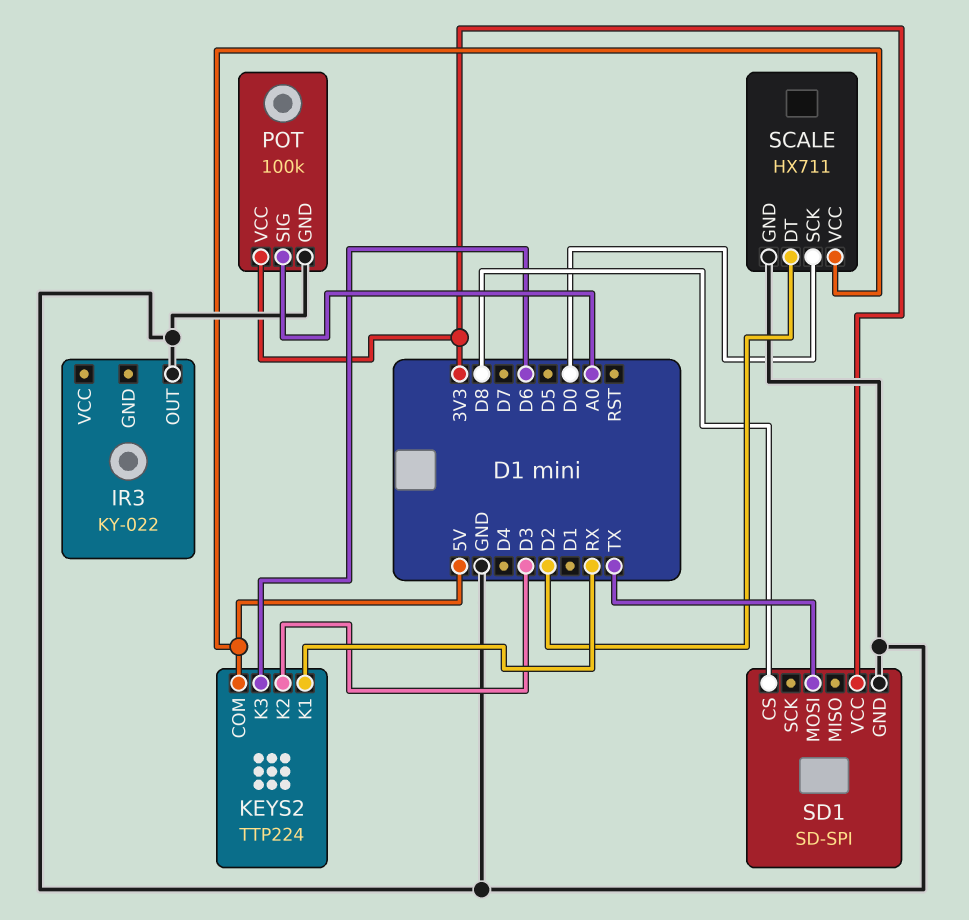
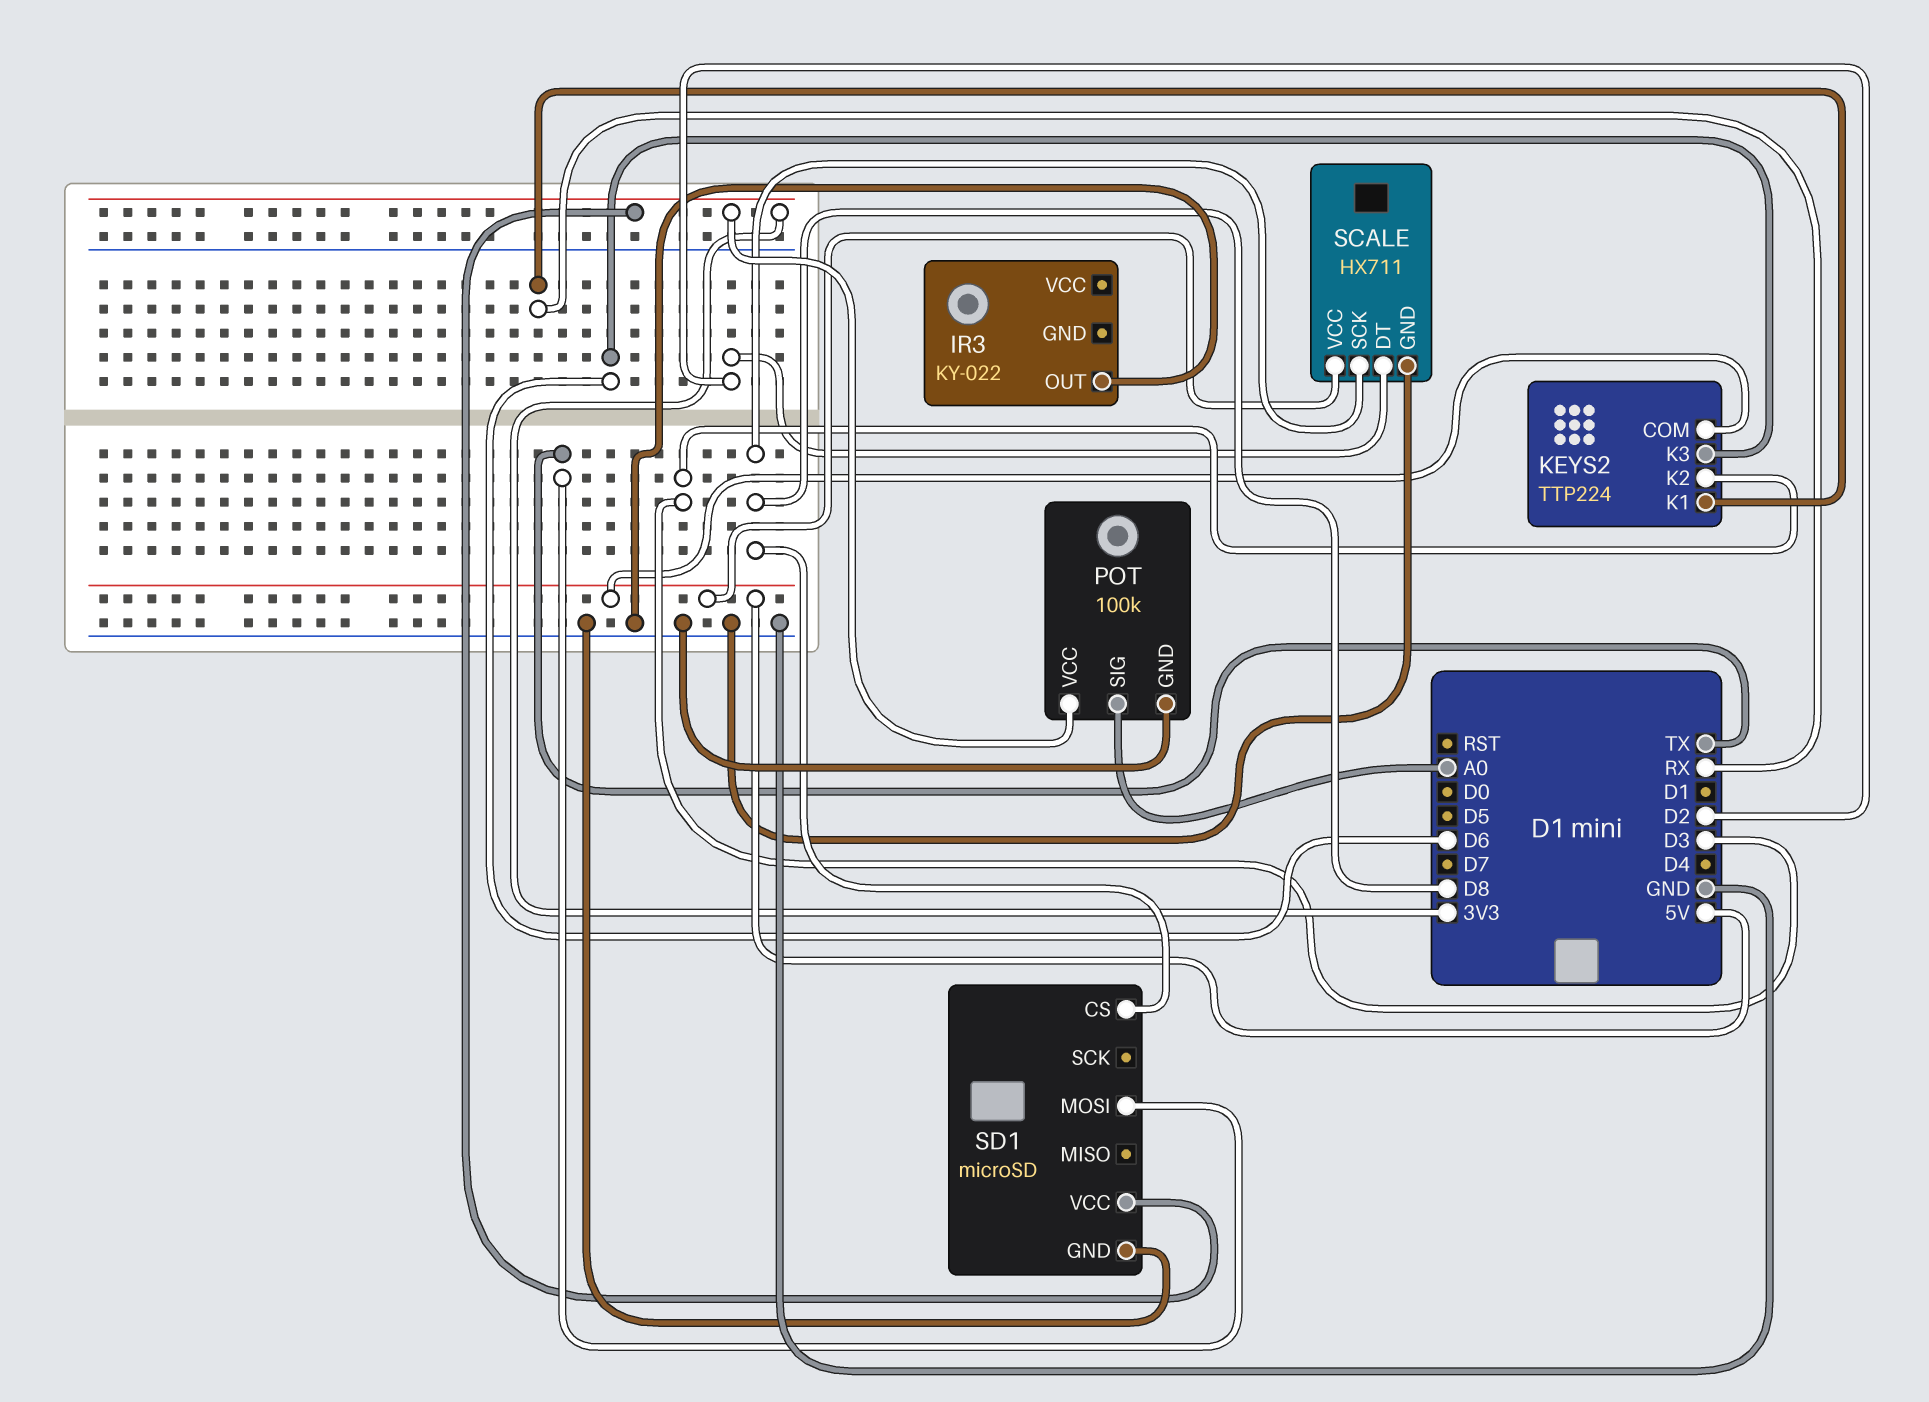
SCALE pin SCK: D0 -> D8
SD1: SD-SPI -> microSD

